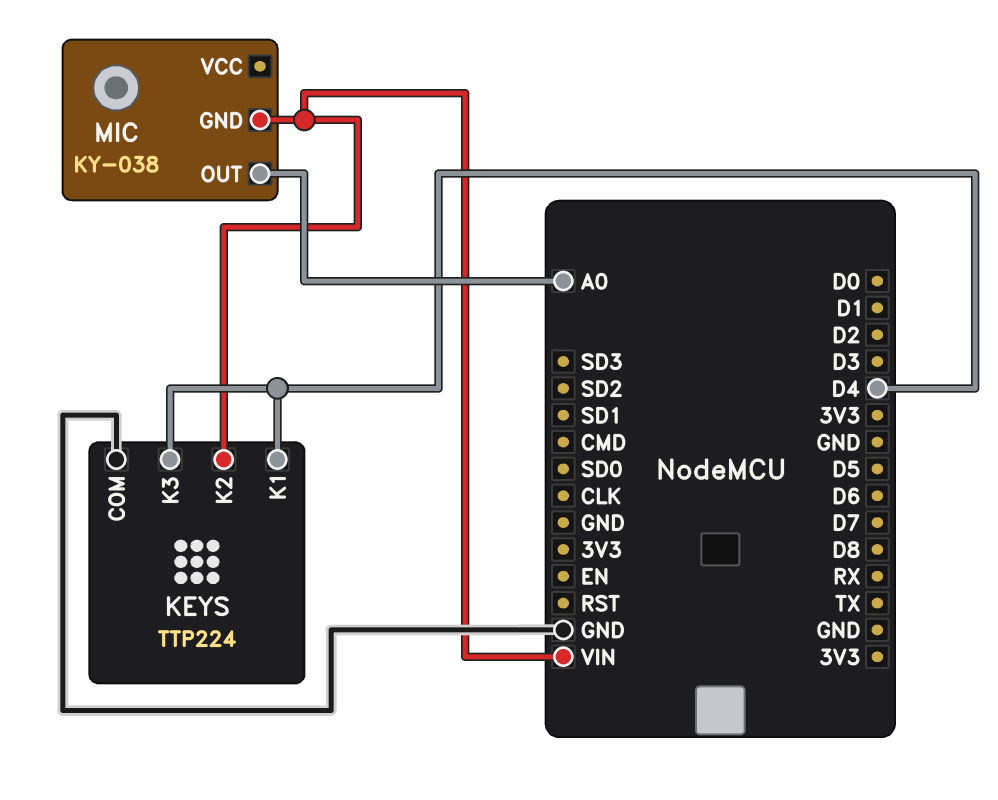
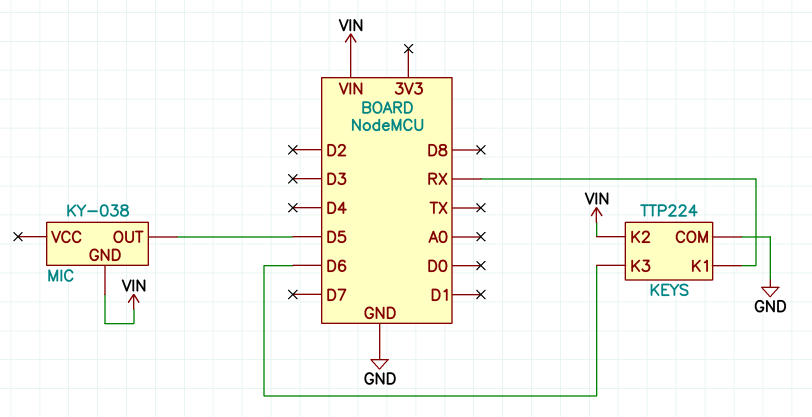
KEYS pin K1: D4 -> RX
KEYS pin K3: D4 -> D6
MIC pin OUT: A0 -> D5

